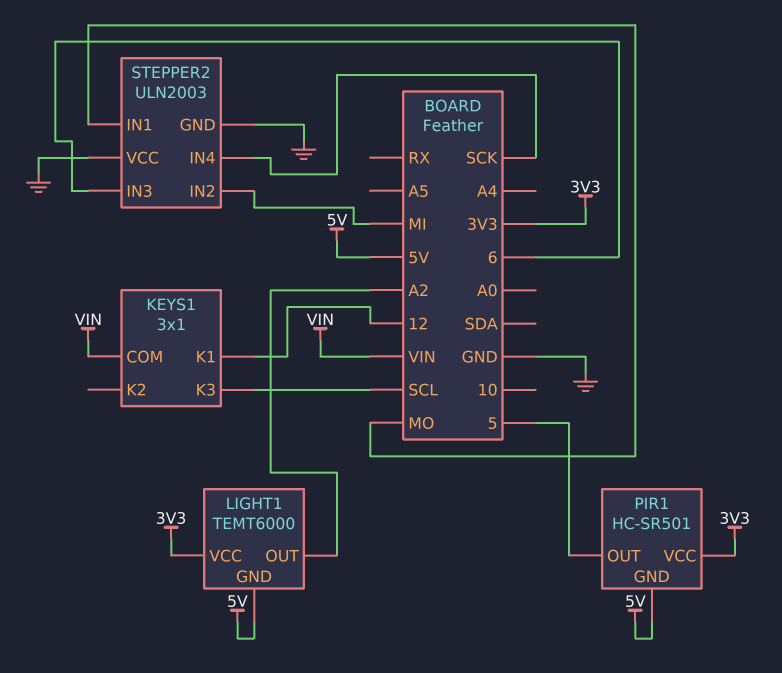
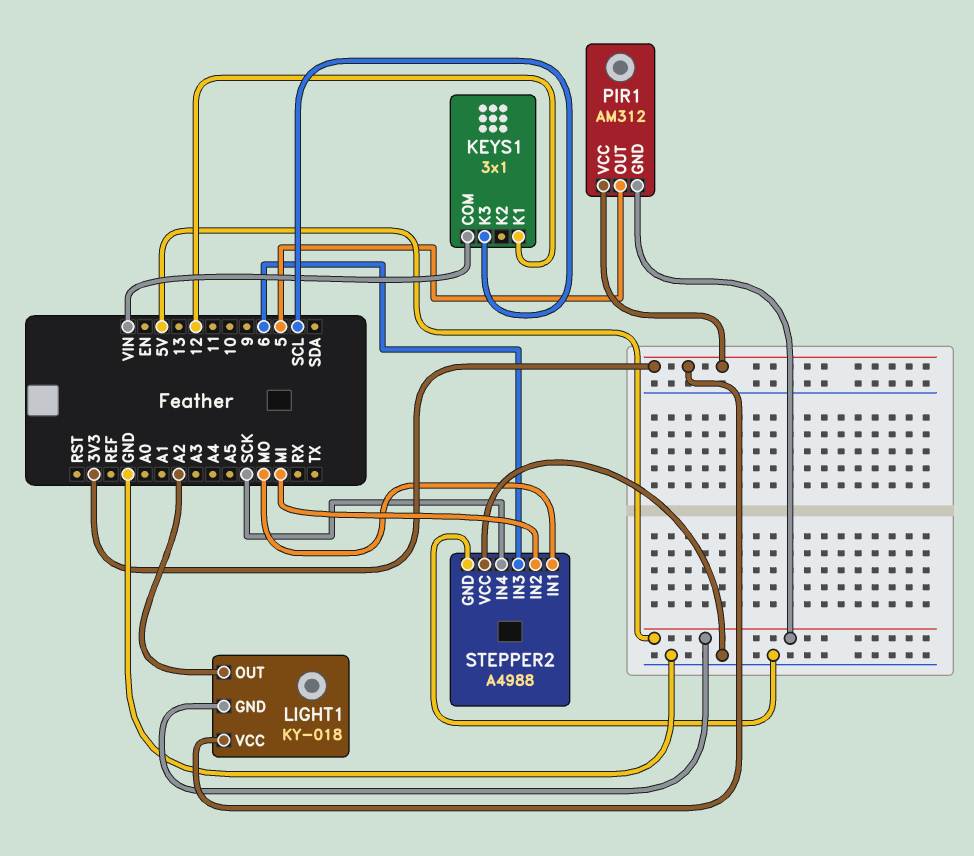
LIGHT1: TEMT6000 -> KY-018
PIR1: HC-SR501 -> AM312
STEPPER2: ULN2003 -> A4988

